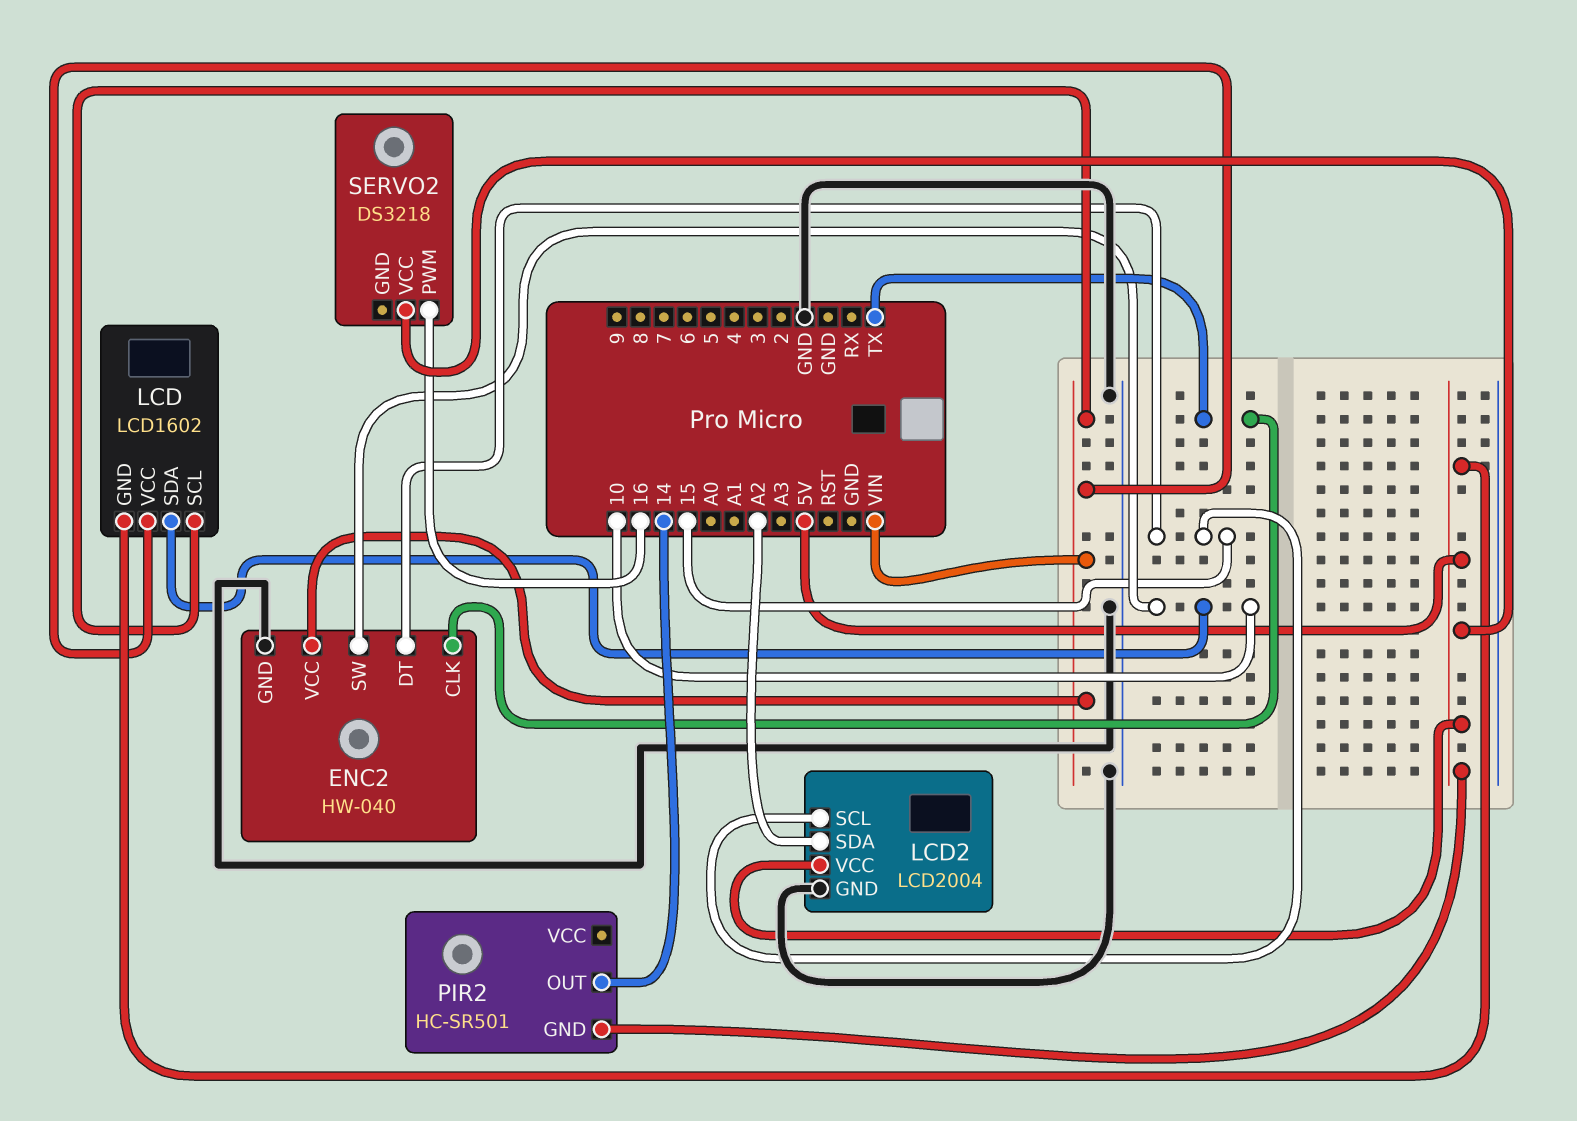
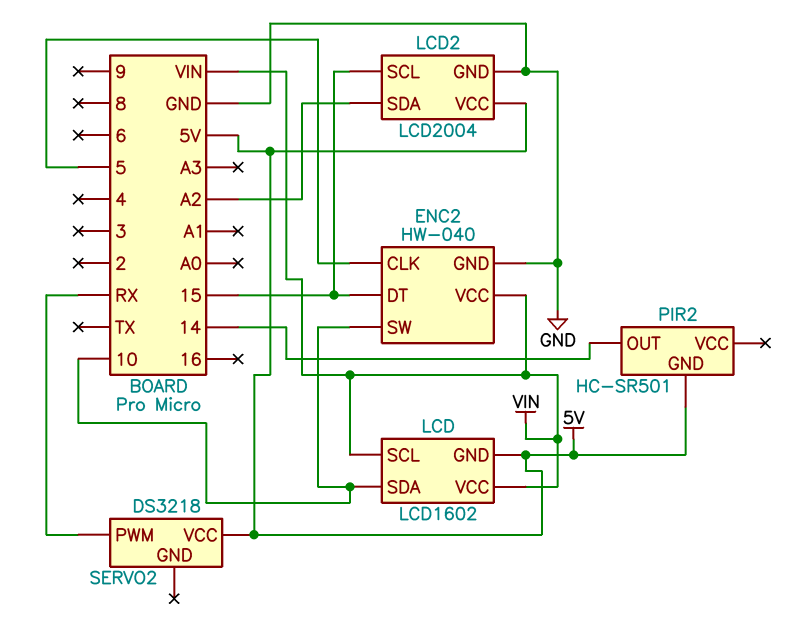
ENC2 pin CLK: TX -> 5
SERVO2 pin PWM: 16 -> RX

